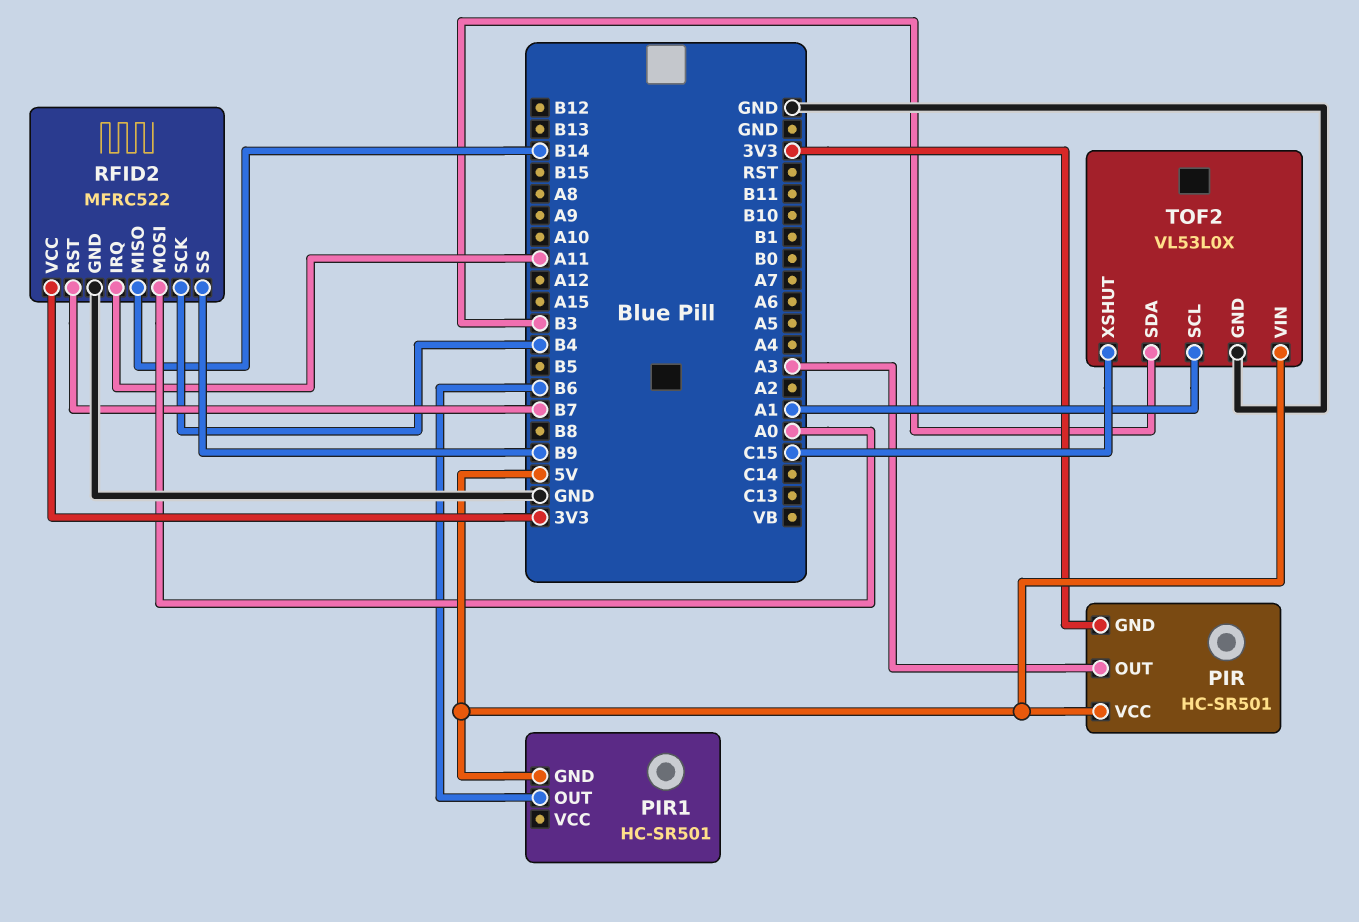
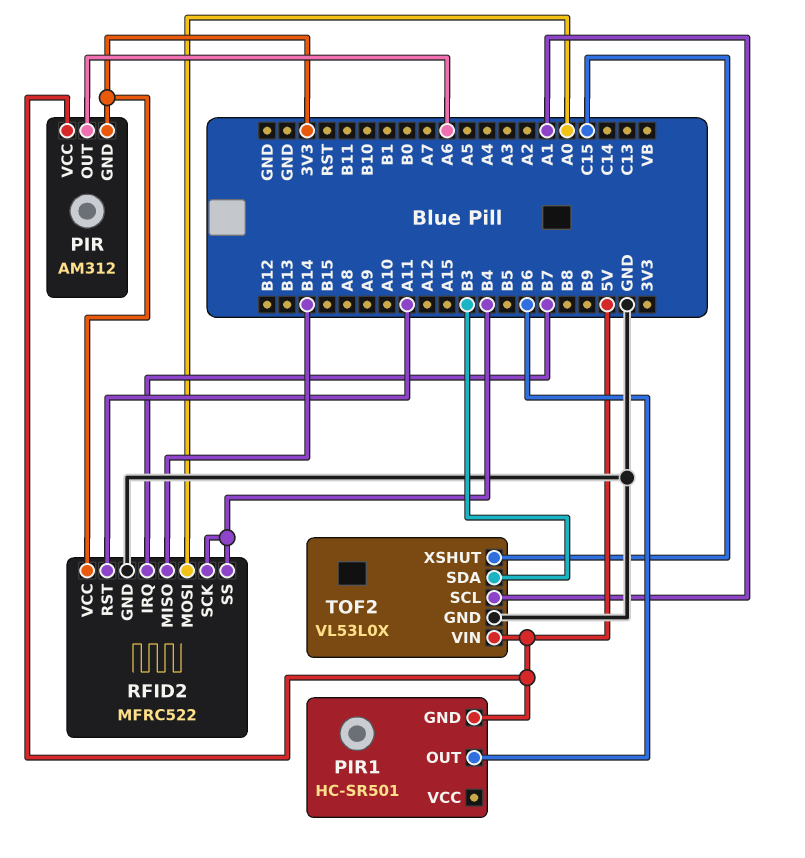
PIR: HC-SR501 -> AM312
PIR pin OUT: A3 -> A6
RFID2 pin IRQ: A11 -> B7
RFID2 pin RST: B7 -> A11
RFID2 pin SS: B9 -> B4

